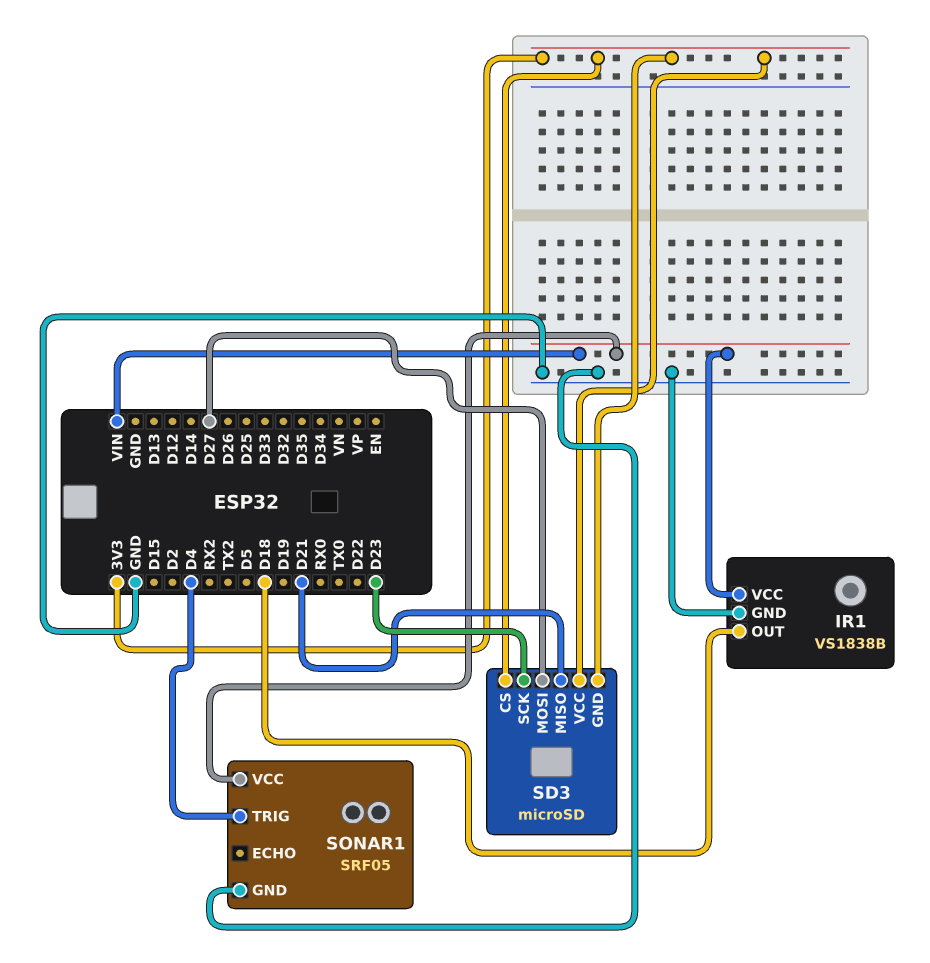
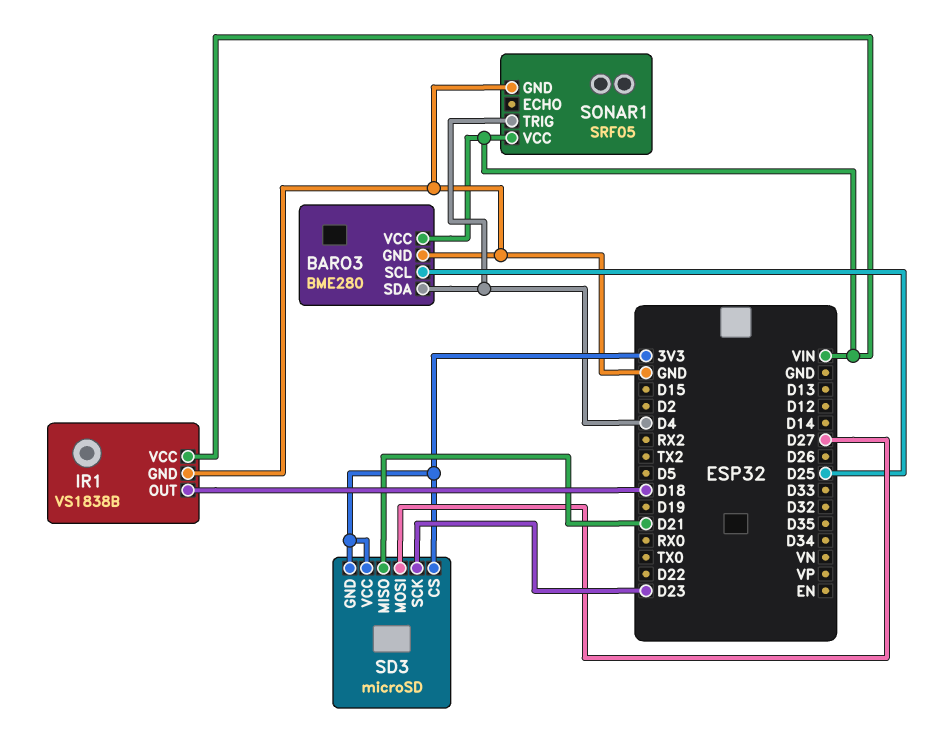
BARO3: none -> BME280
BARO3 pin GND: none -> GND
BARO3 pin SCL: none -> D25
BARO3 pin SDA: none -> D4
BARO3 pin VCC: none -> VIN

